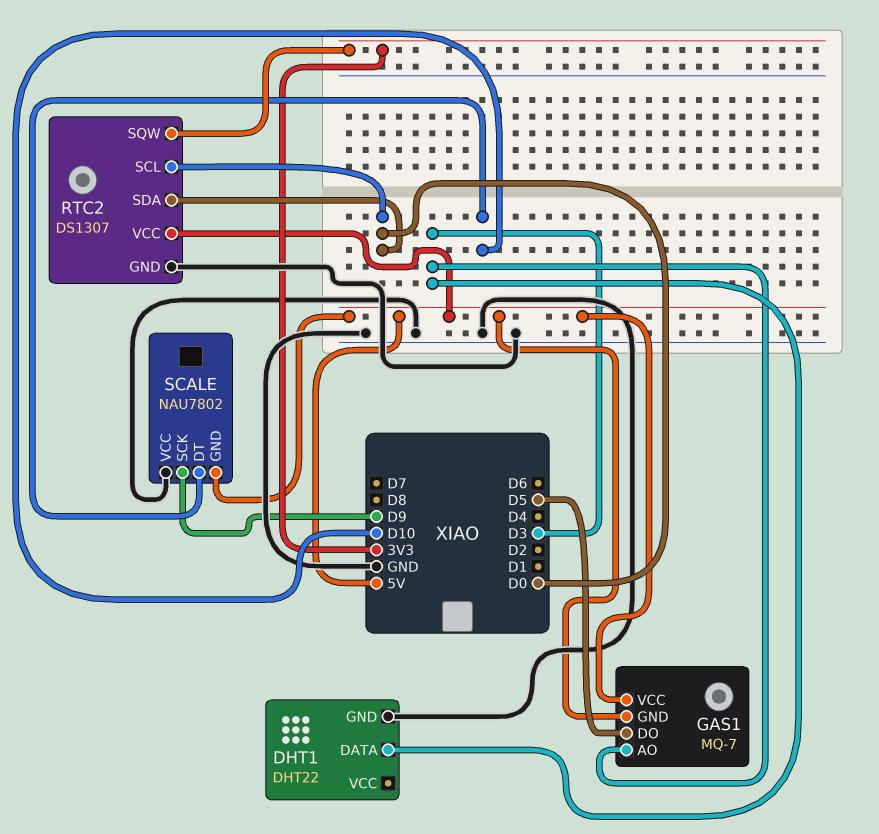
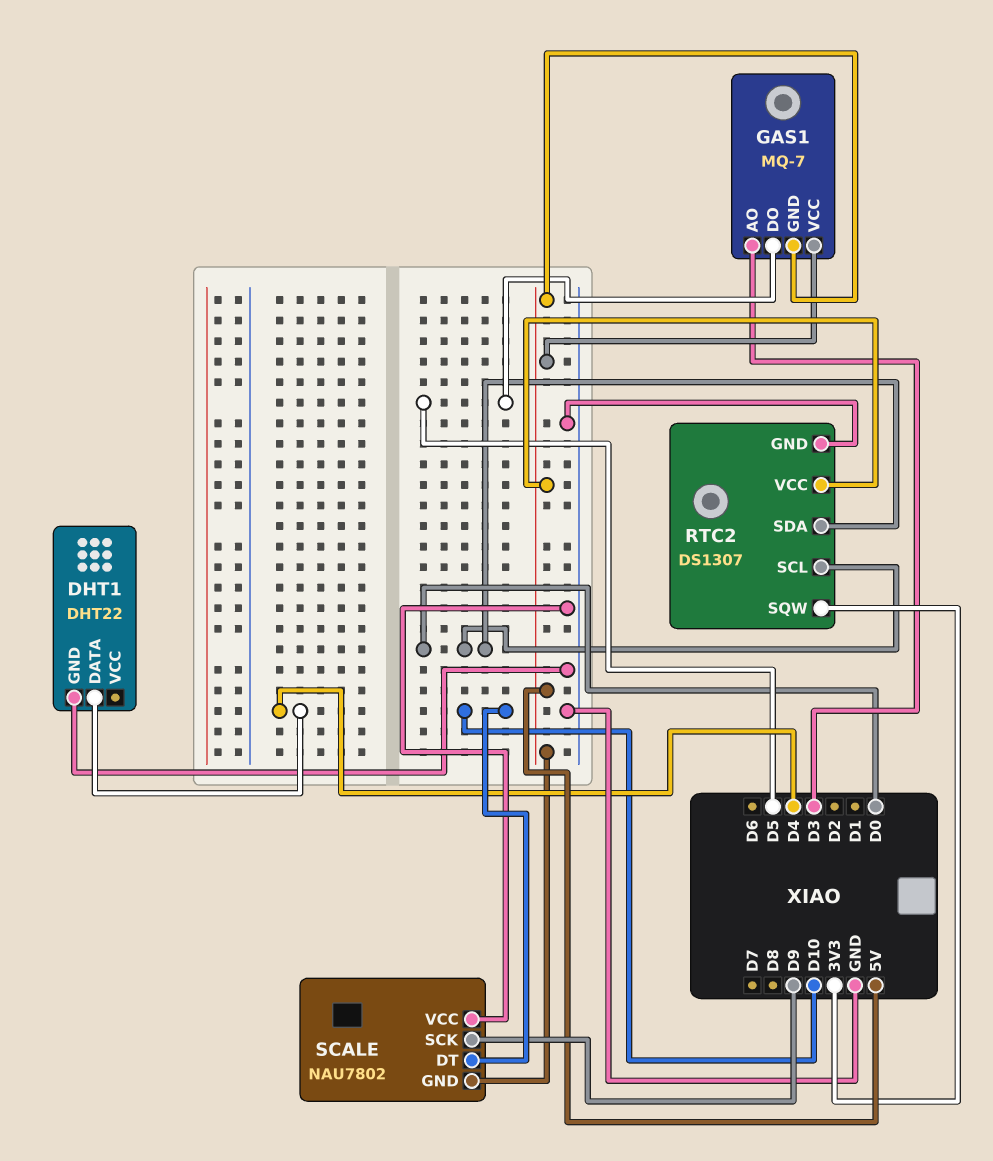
DHT1 pin DATA: D3 -> D4

